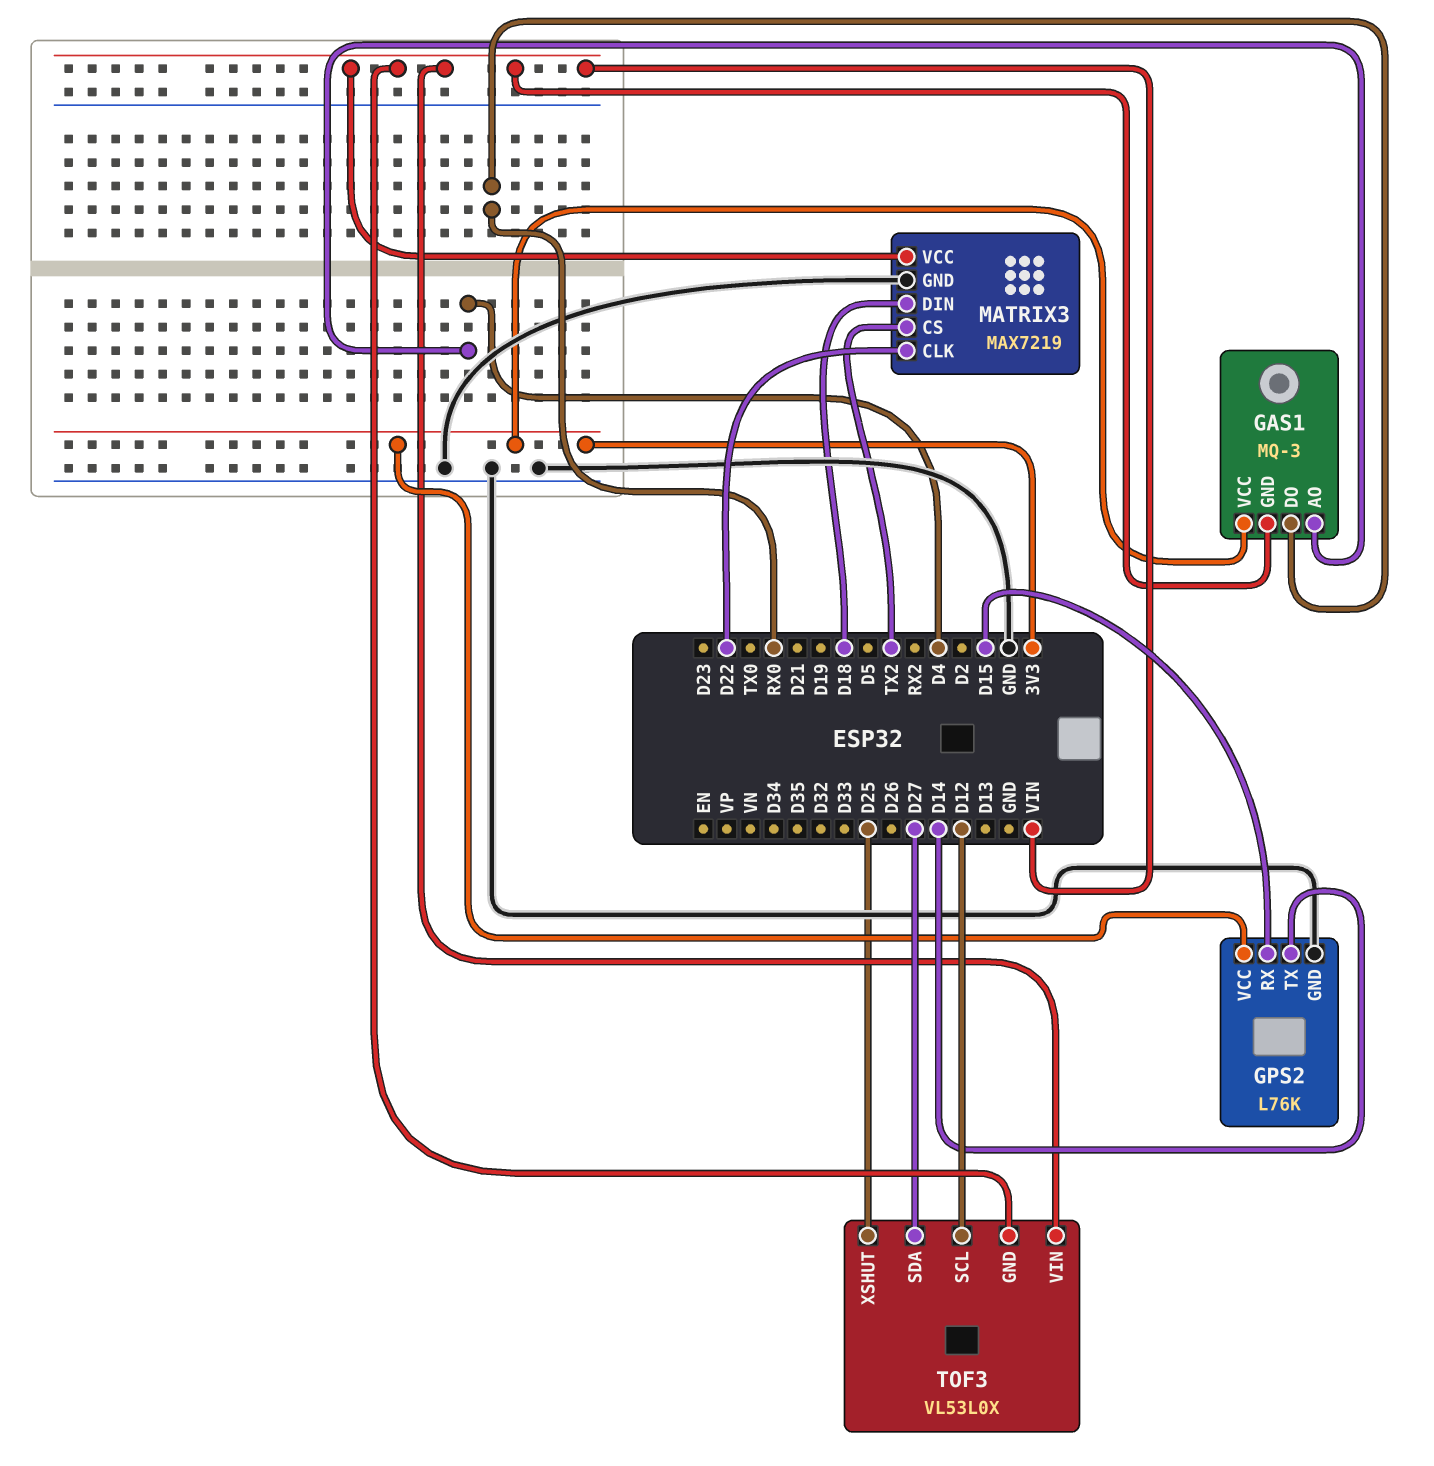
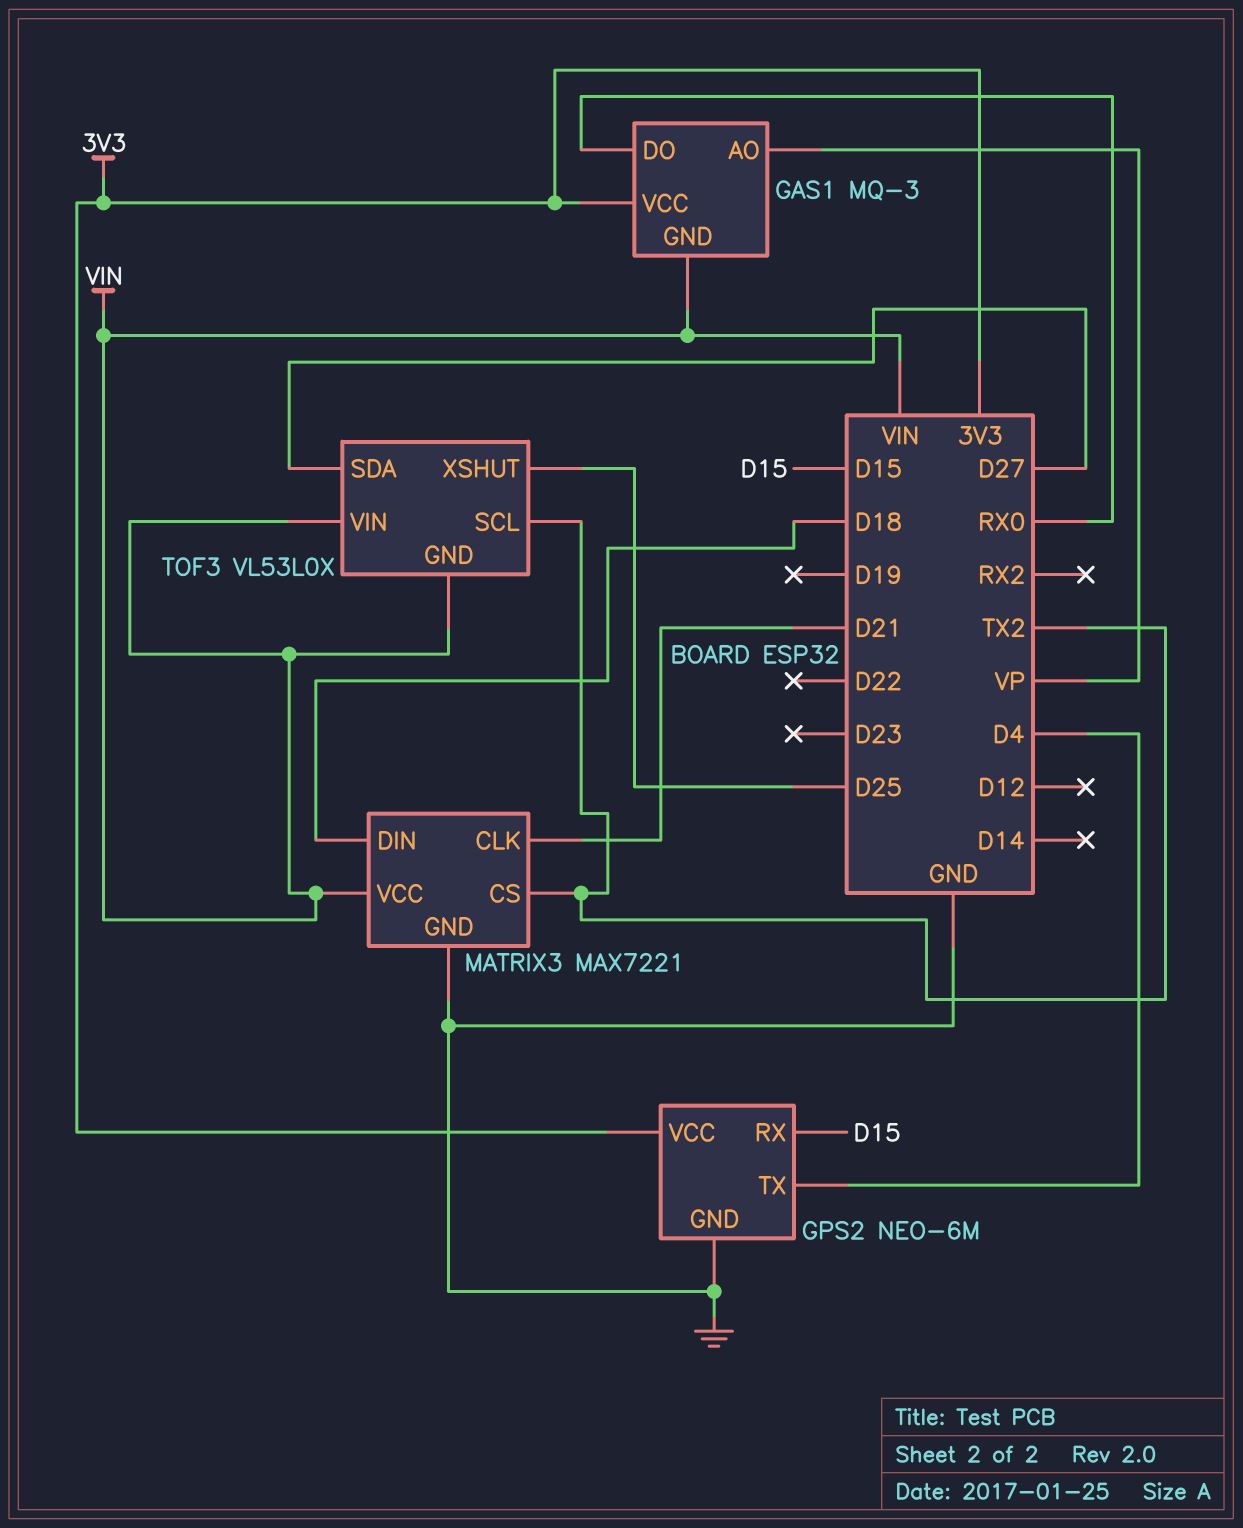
GAS1 pin AO: D4 -> VP
GPS2: L76K -> NEO-6M
GPS2 pin TX: D14 -> D4
MATRIX3: MAX7219 -> MAX7221
MATRIX3 pin CLK: D22 -> D21
TOF3 pin SCL: D12 -> TX2

